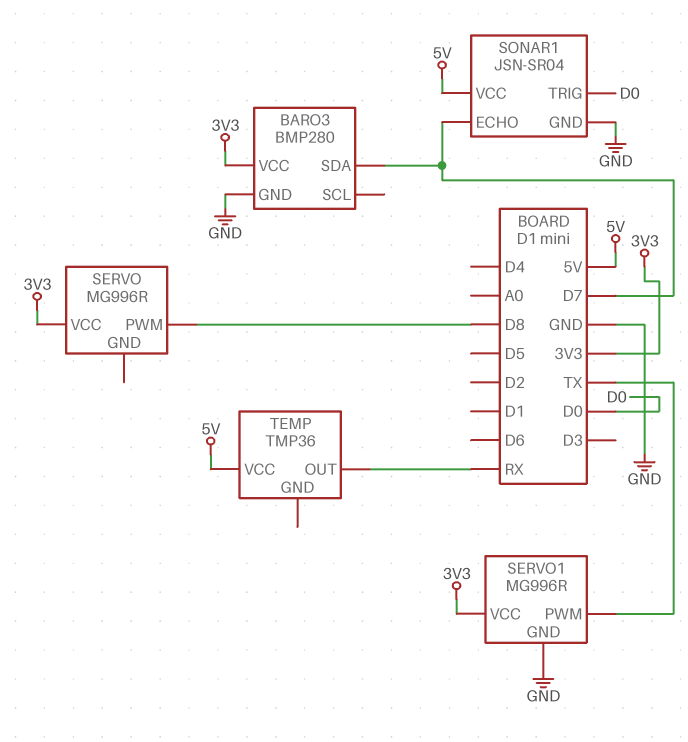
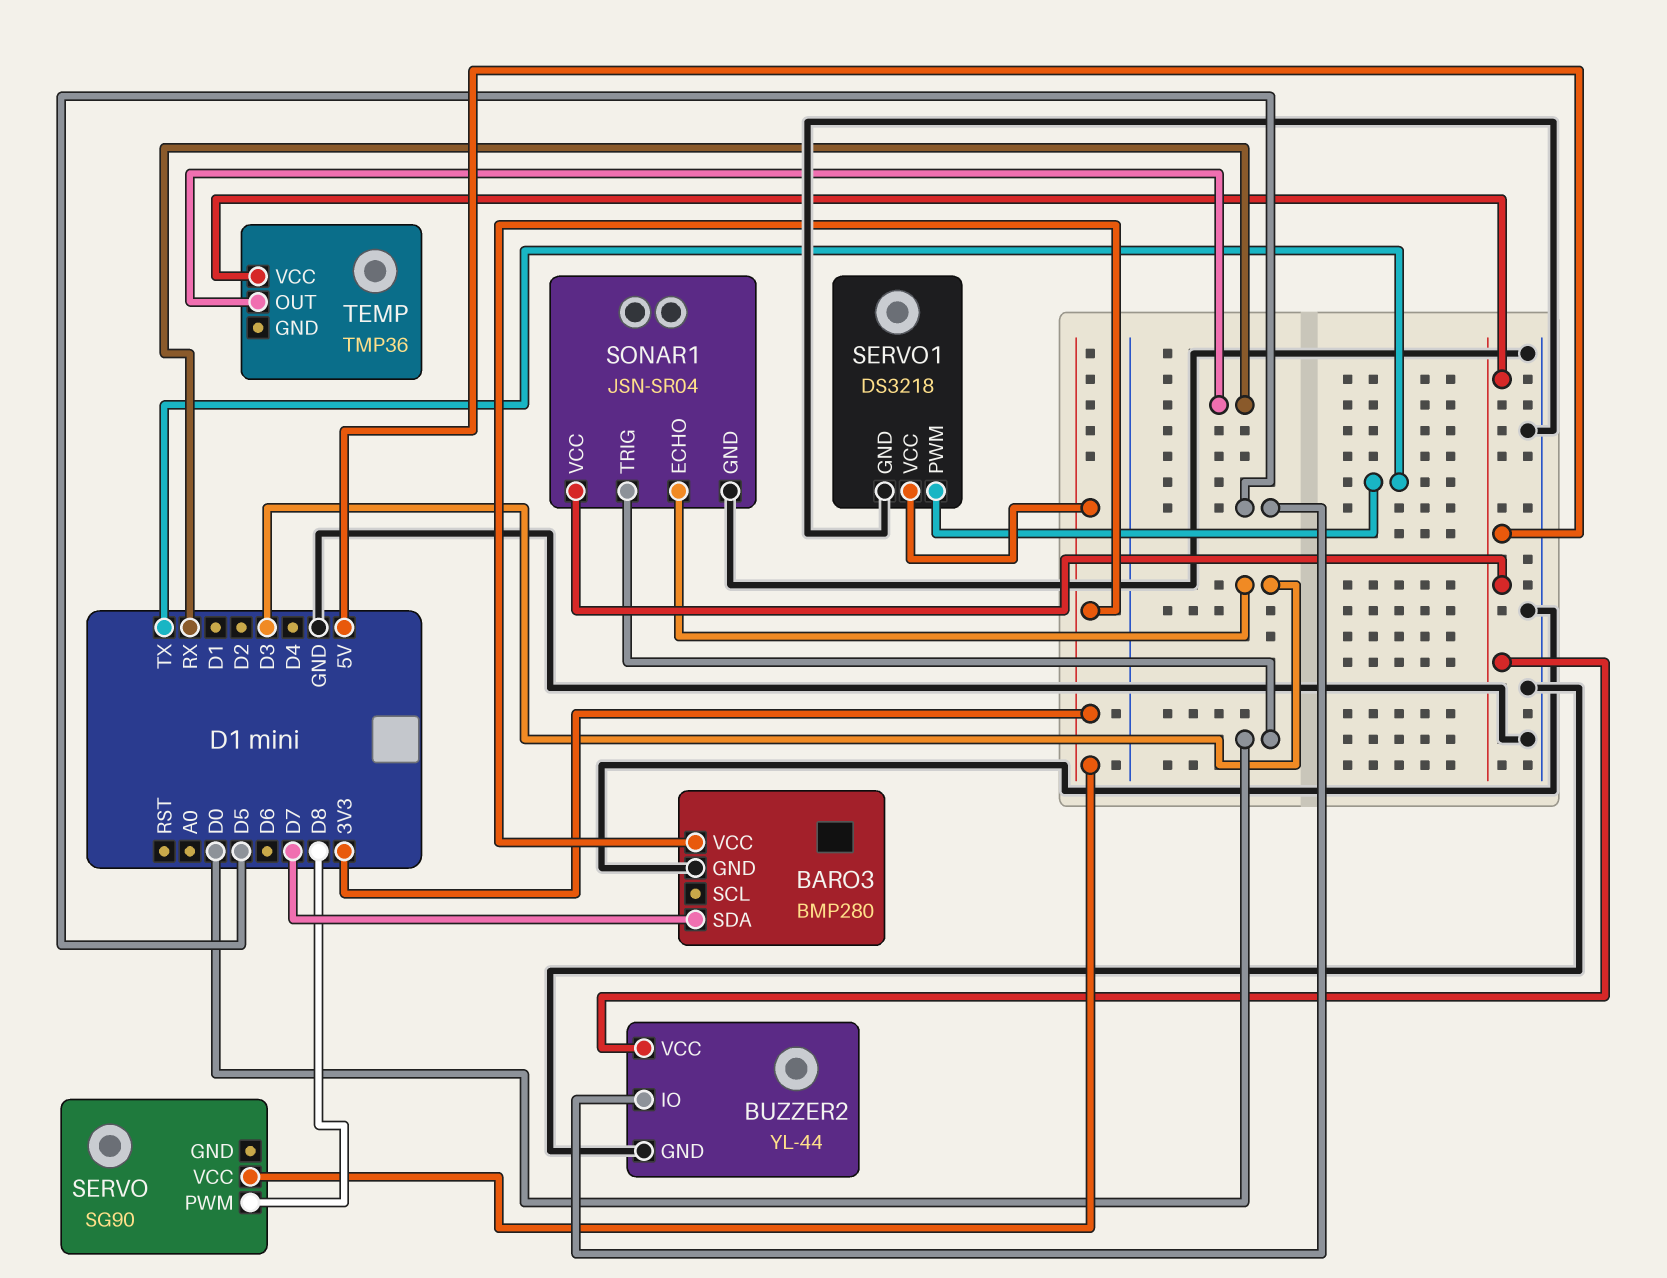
BUZZER2: none -> YL-44
BUZZER2 pin GND: none -> GND
BUZZER2 pin IO: none -> D5
BUZZER2 pin VCC: none -> 5V
SERVO: MG996R -> SG90
SERVO1: MG996R -> DS3218
SONAR1 pin ECHO: D7 -> D3

